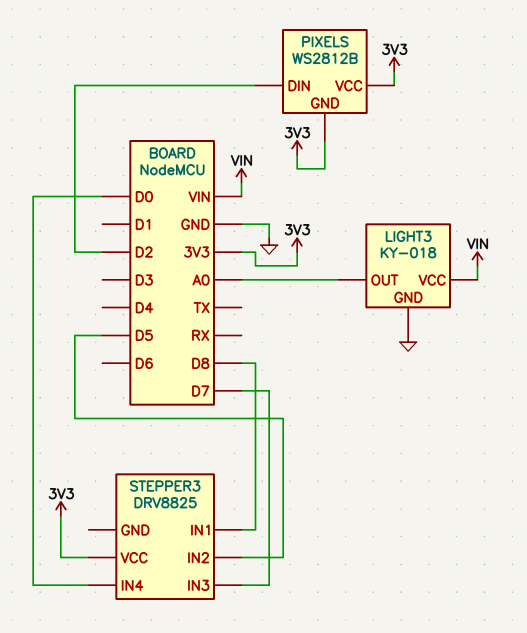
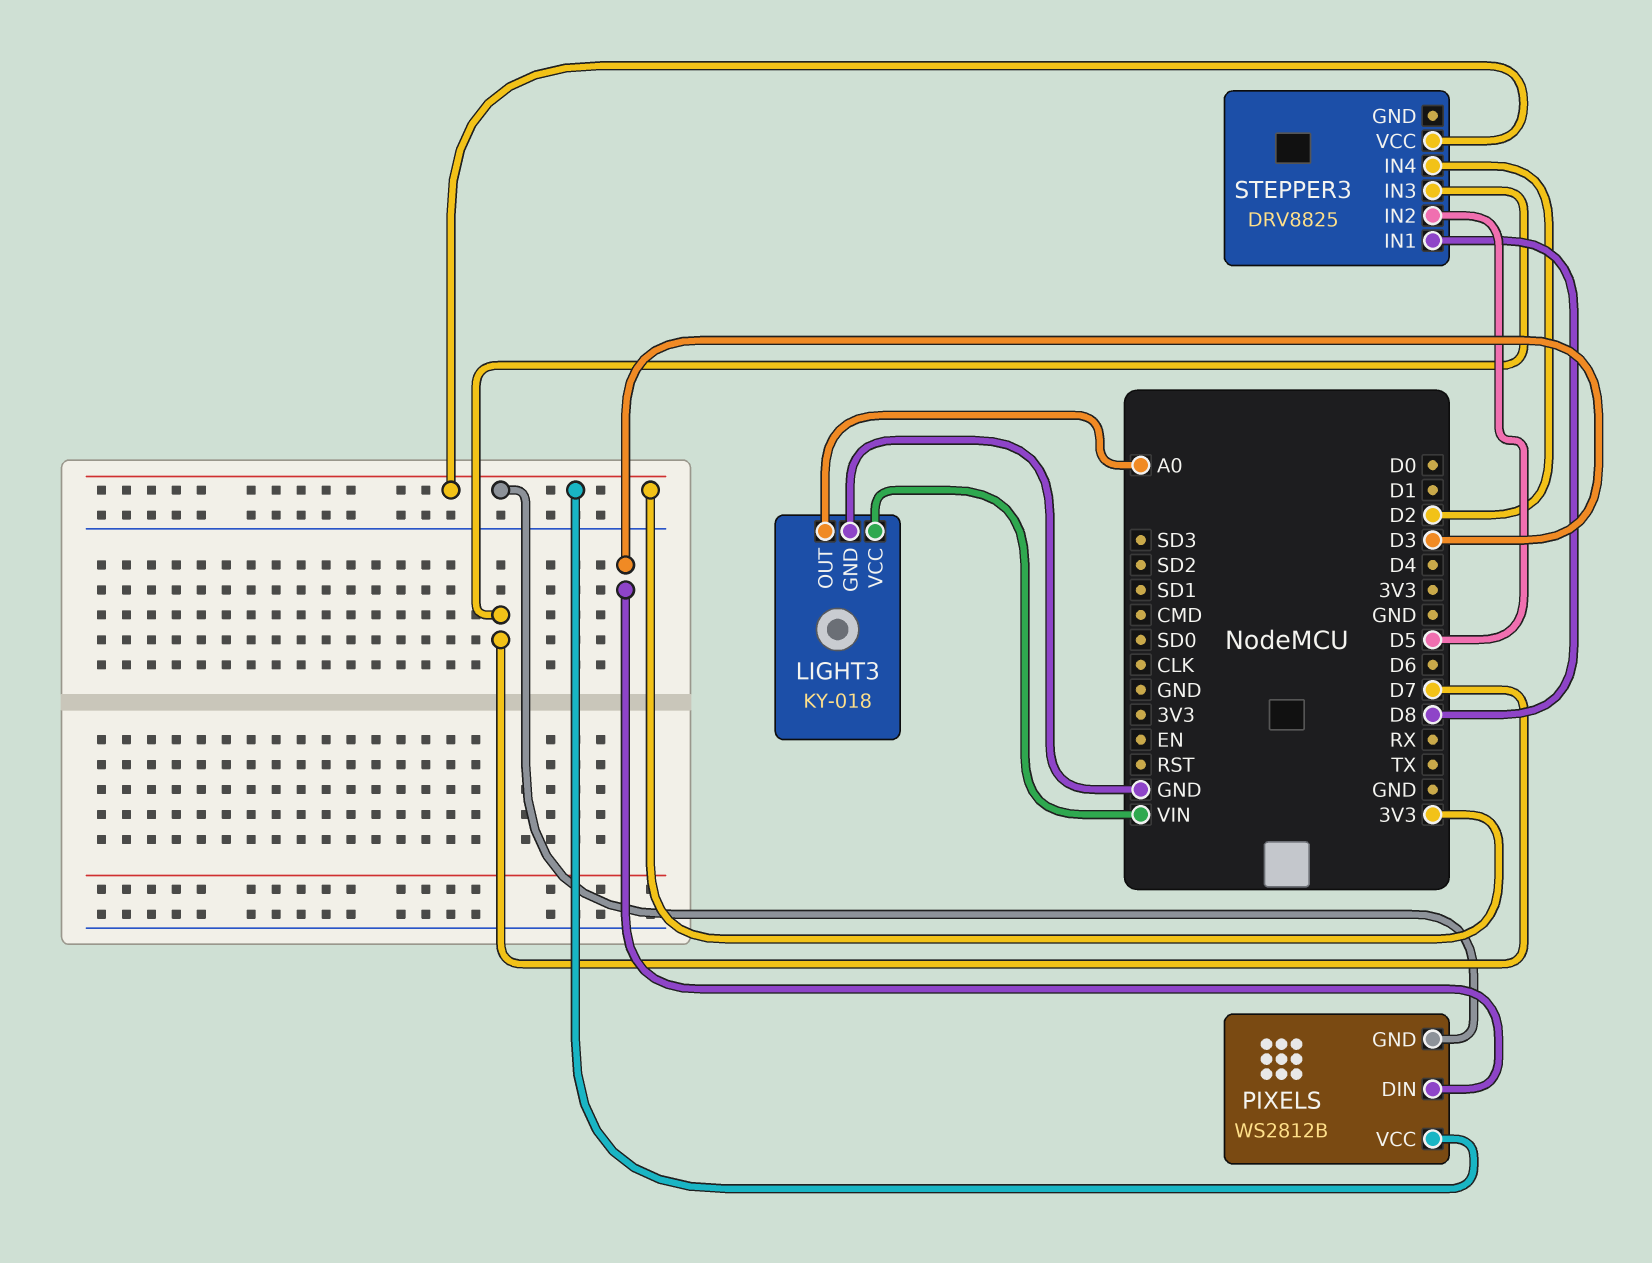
PIXELS pin DIN: D2 -> D3
STEPPER3 pin IN4: D0 -> D2

